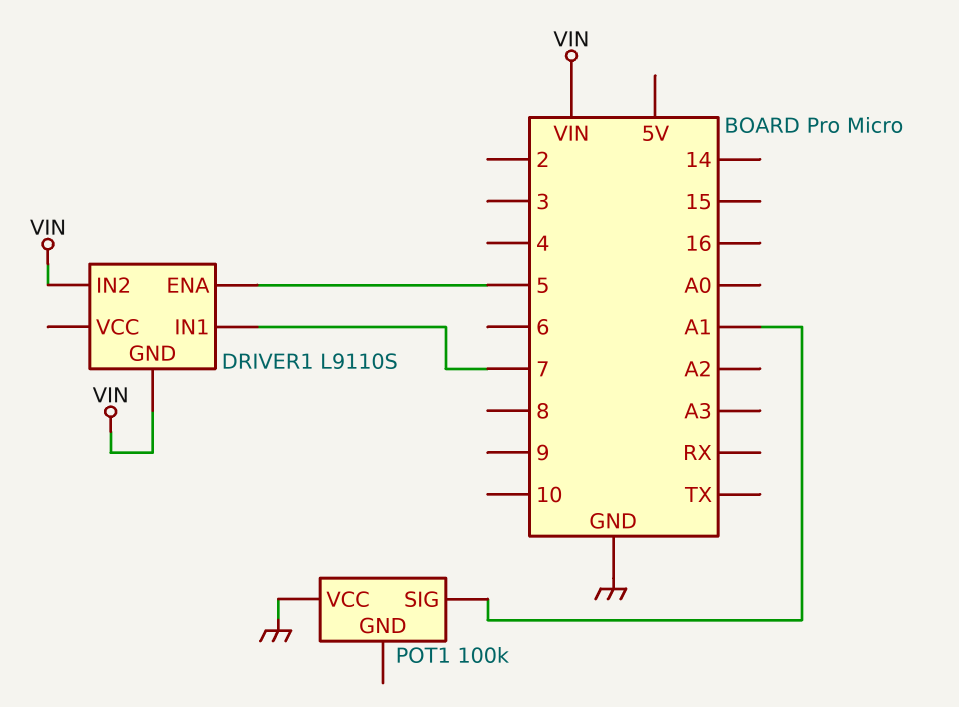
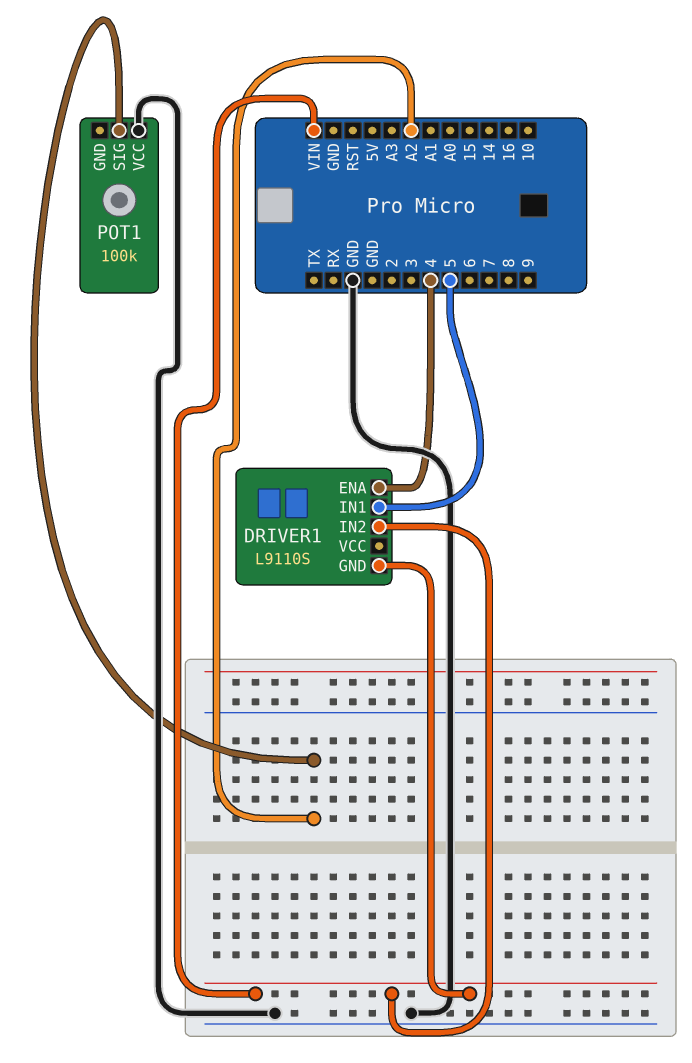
DRIVER1 pin ENA: 5 -> 4
DRIVER1 pin IN1: 7 -> 5
POT1 pin SIG: A1 -> A2

